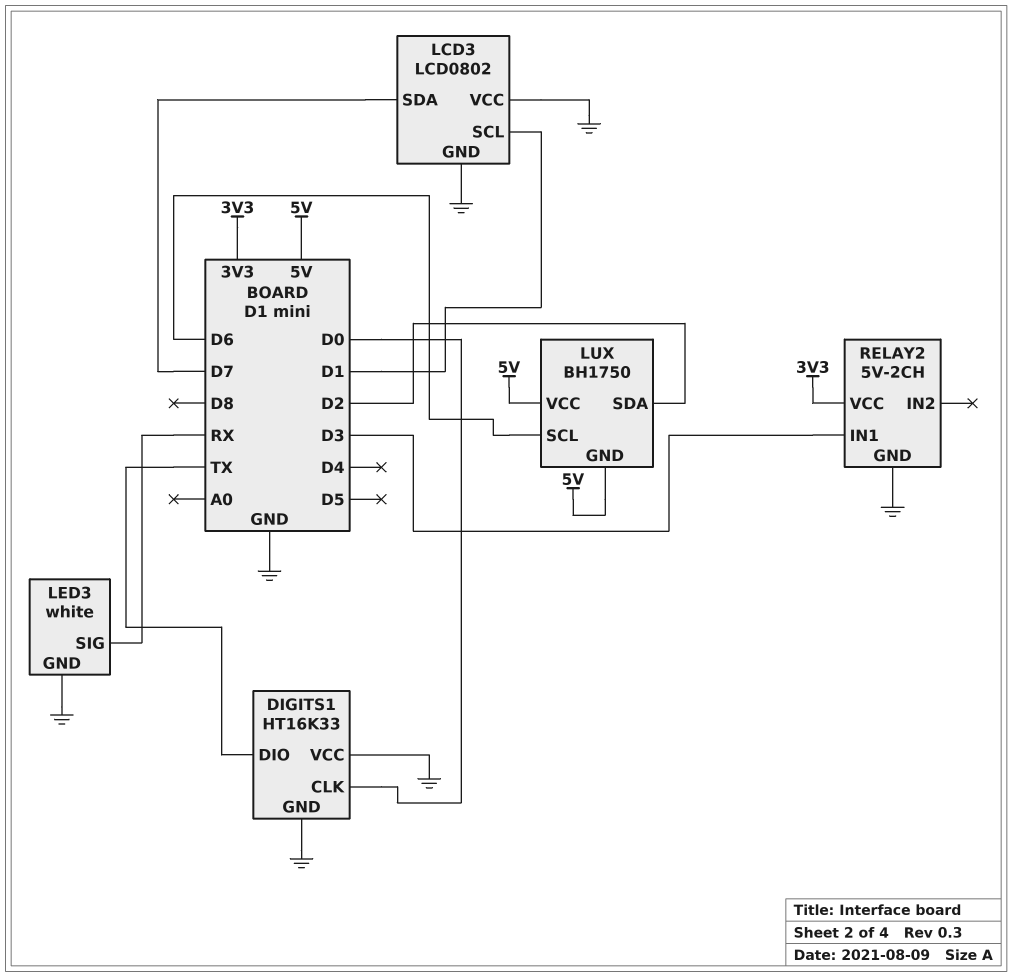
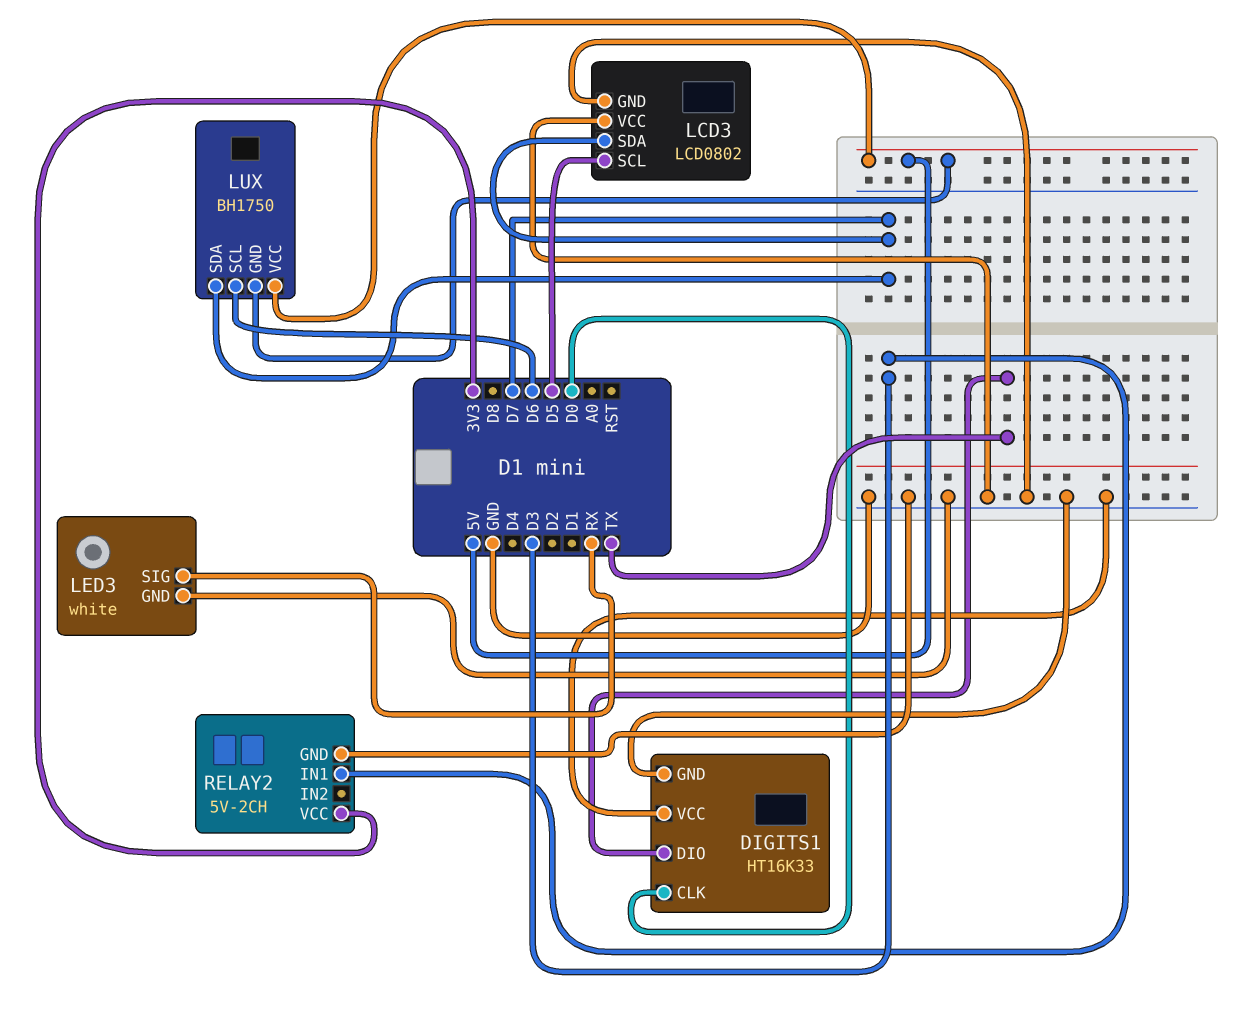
LCD3 pin SCL: D1 -> D5
LUX pin SDA: D2 -> D7

